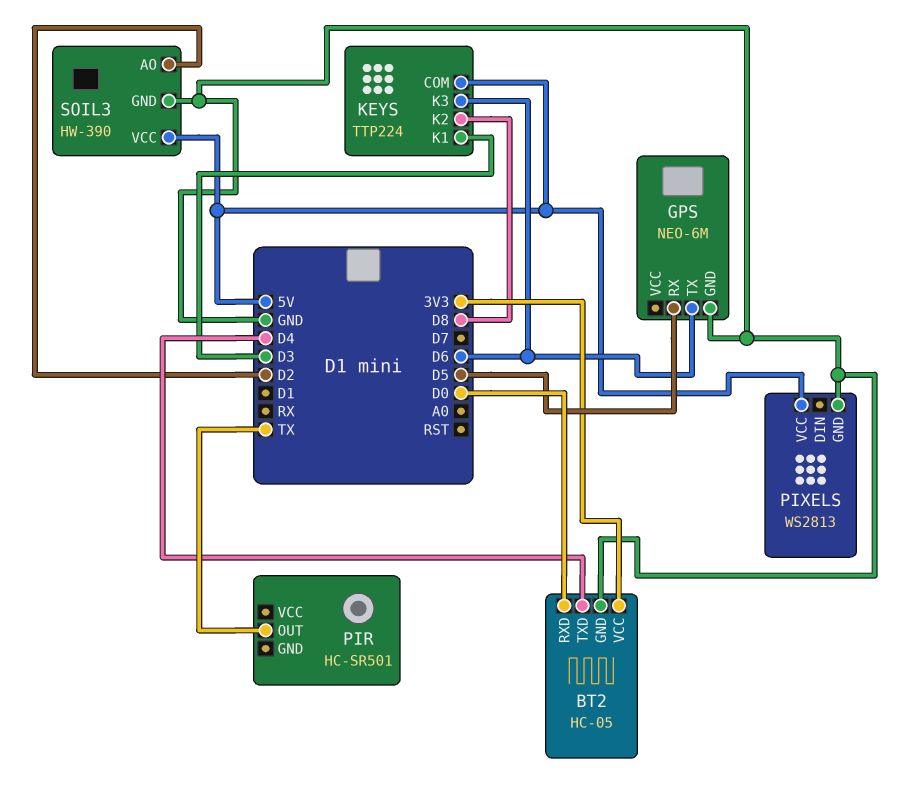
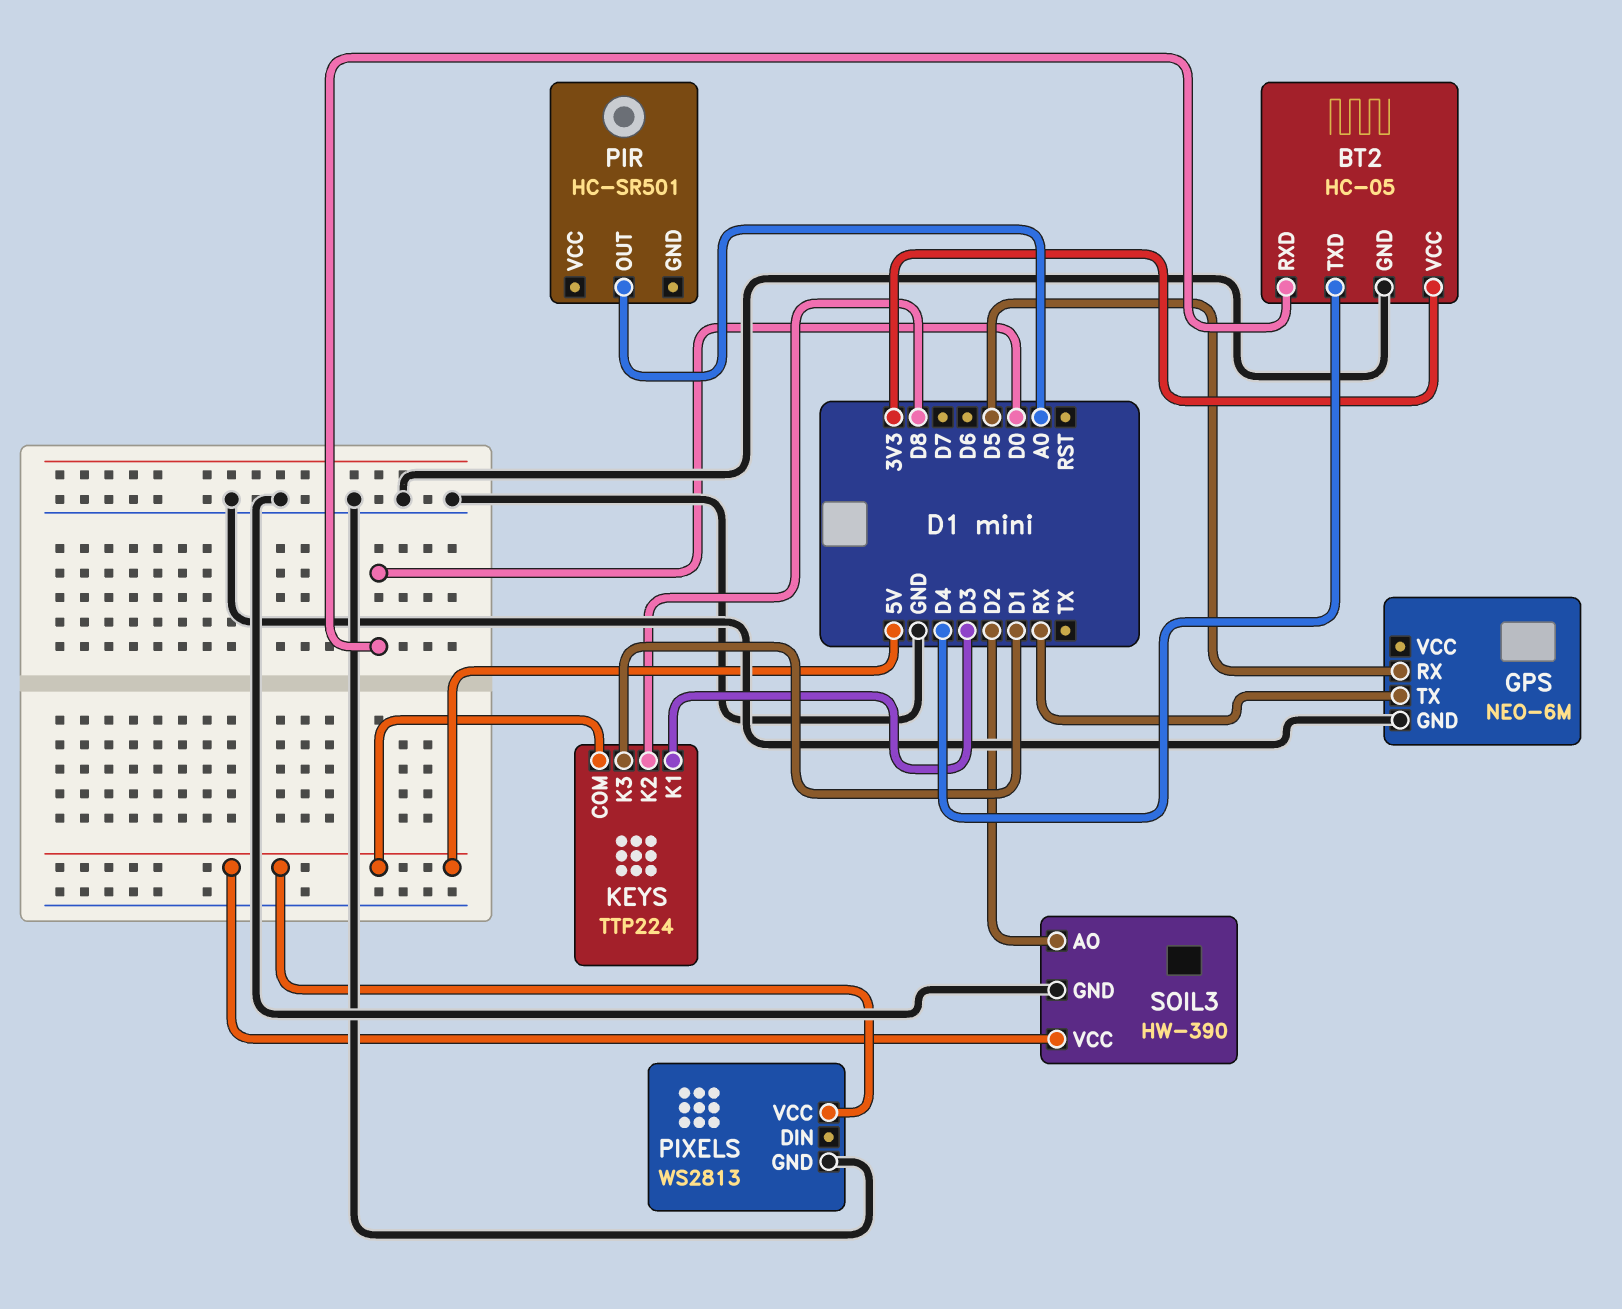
GPS pin TX: D6 -> RX
KEYS pin K3: D6 -> D1
PIR pin OUT: TX -> A0

